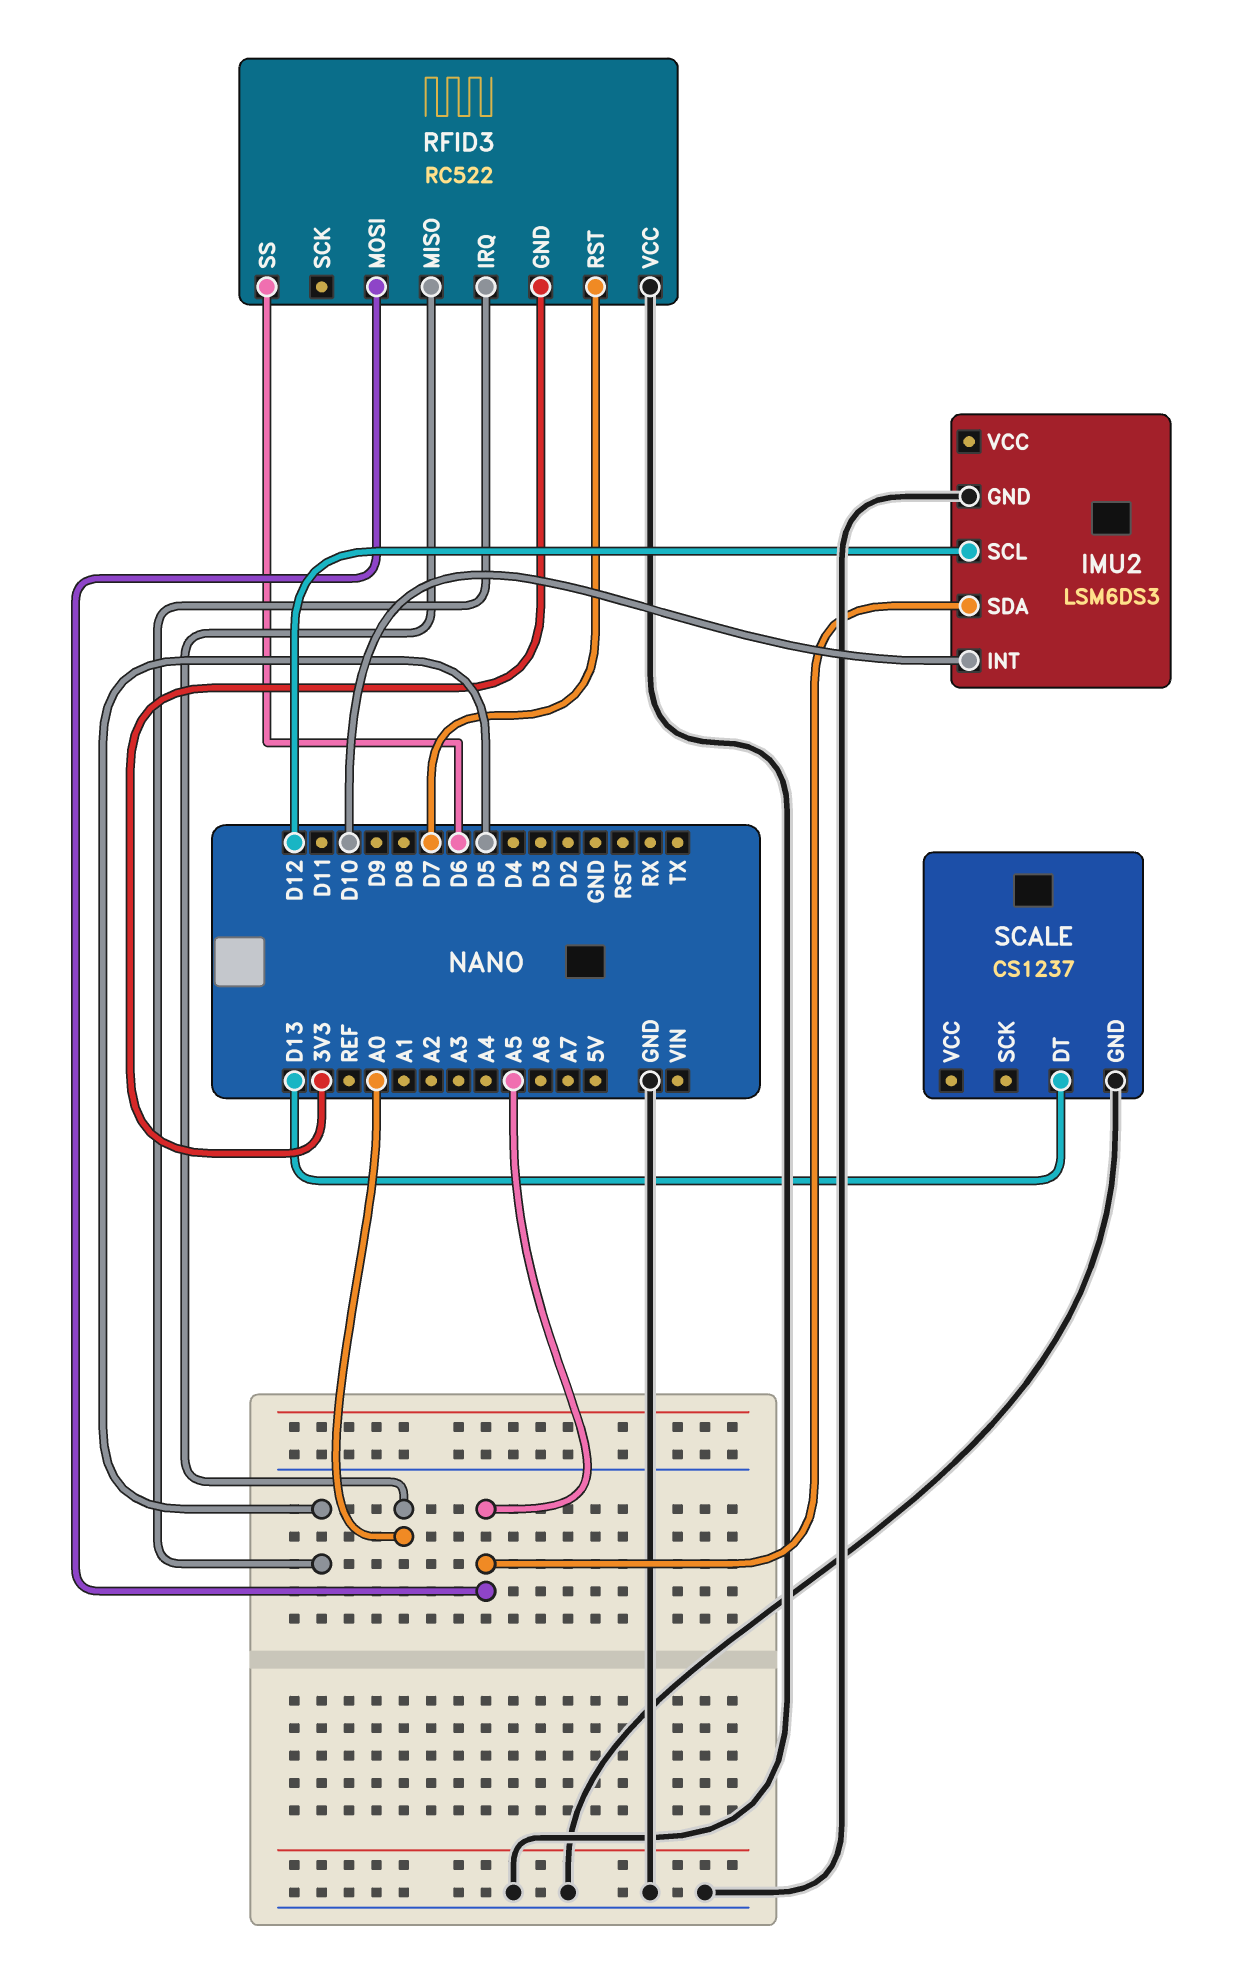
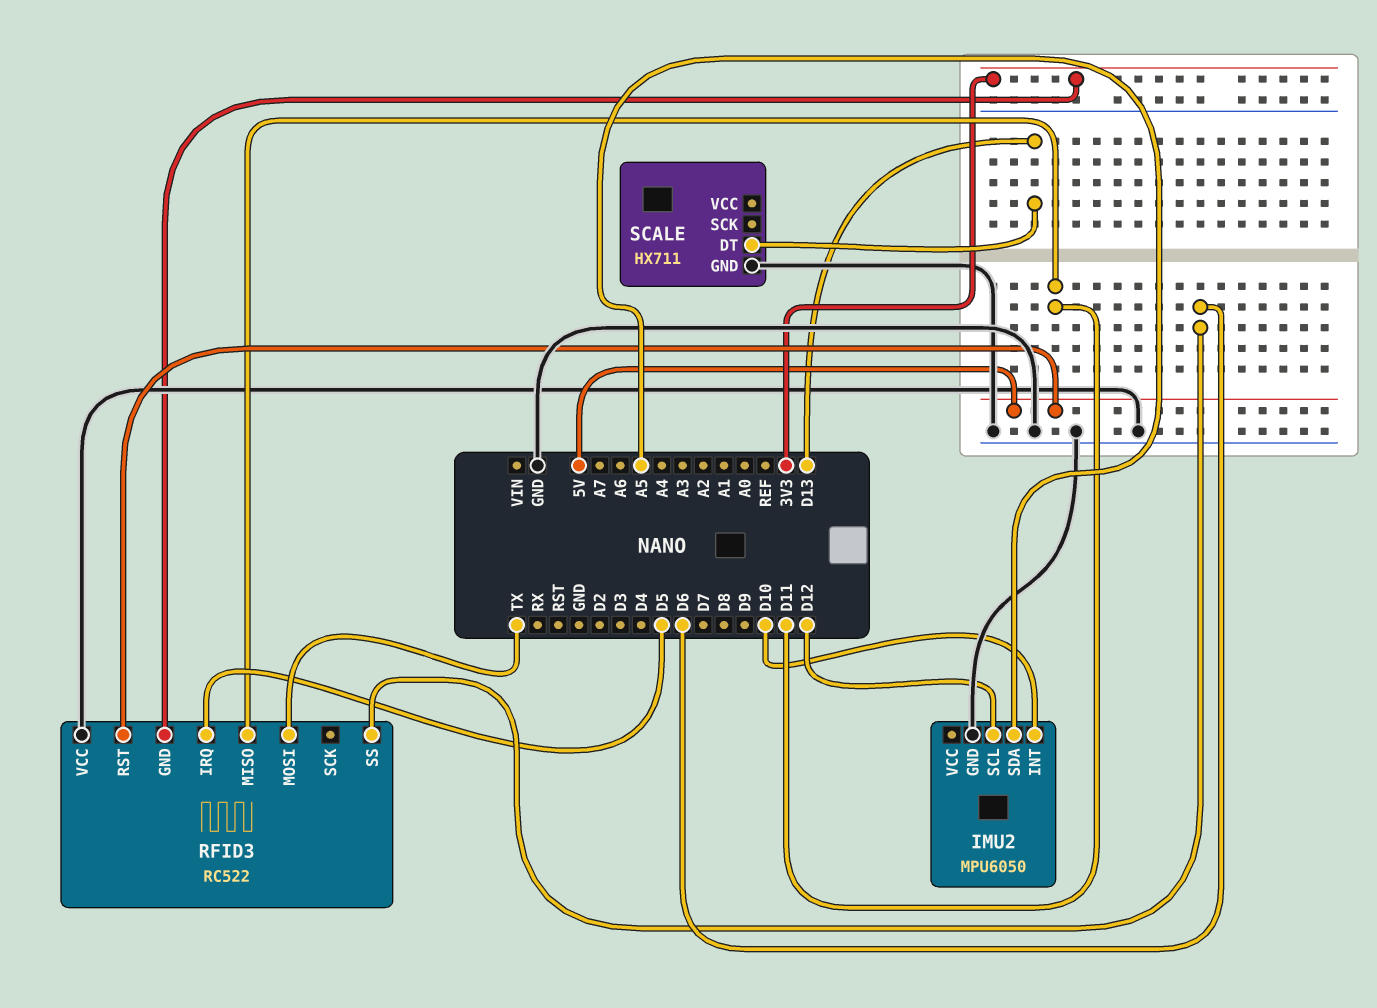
IMU2: LSM6DS3 -> MPU6050
RFID3 pin MISO: A0 -> D11
RFID3 pin MOSI: A5 -> TX
RFID3 pin RST: D7 -> 5V
SCALE: CS1237 -> HX711

